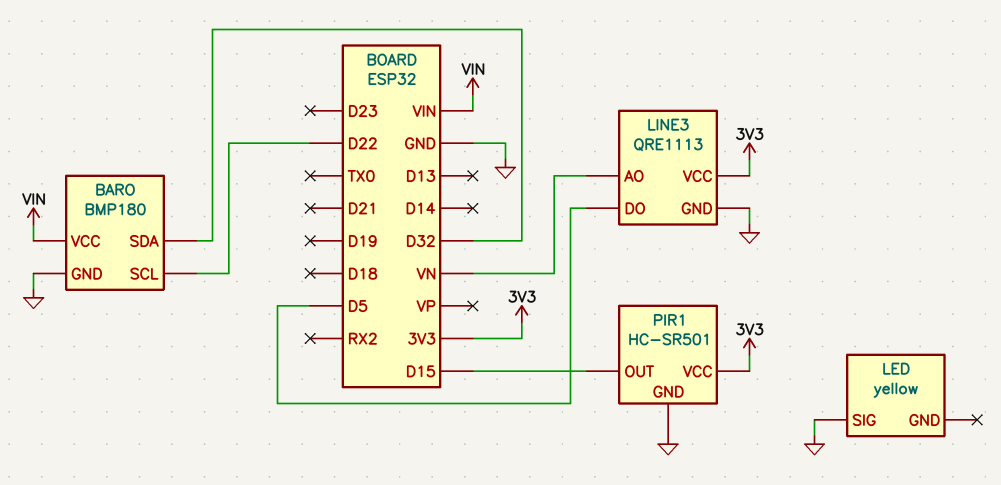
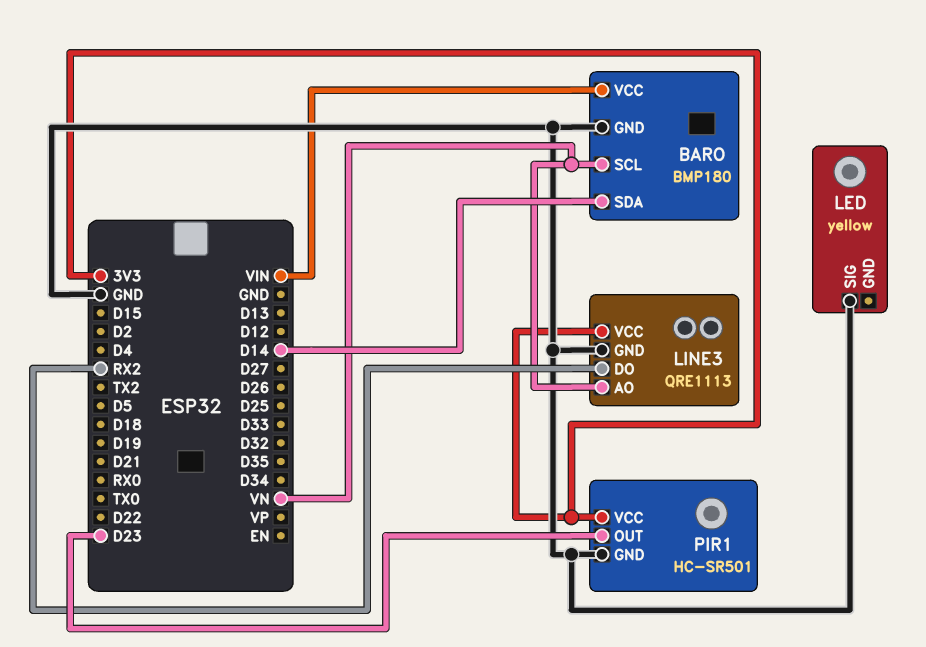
BARO pin SCL: D22 -> VN
BARO pin SDA: D32 -> D14
LINE3 pin DO: D5 -> RX2
PIR1 pin OUT: D15 -> D23

